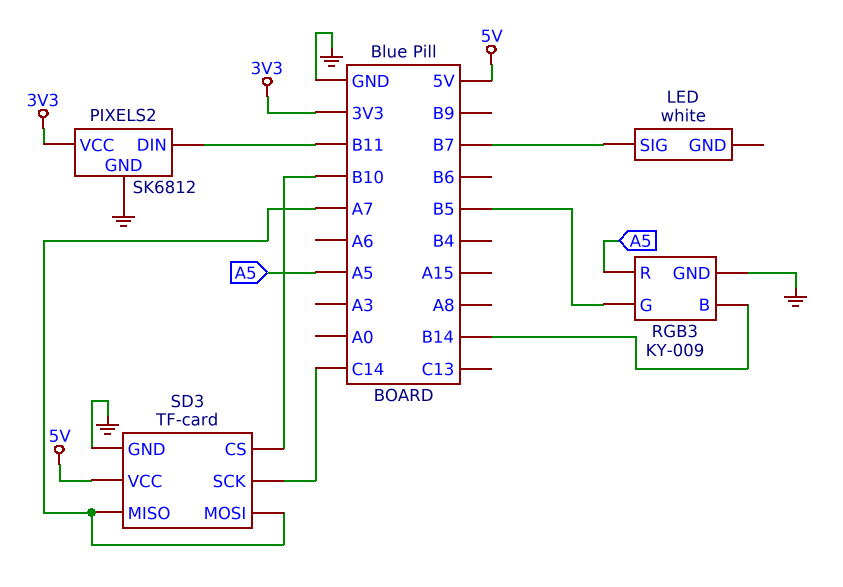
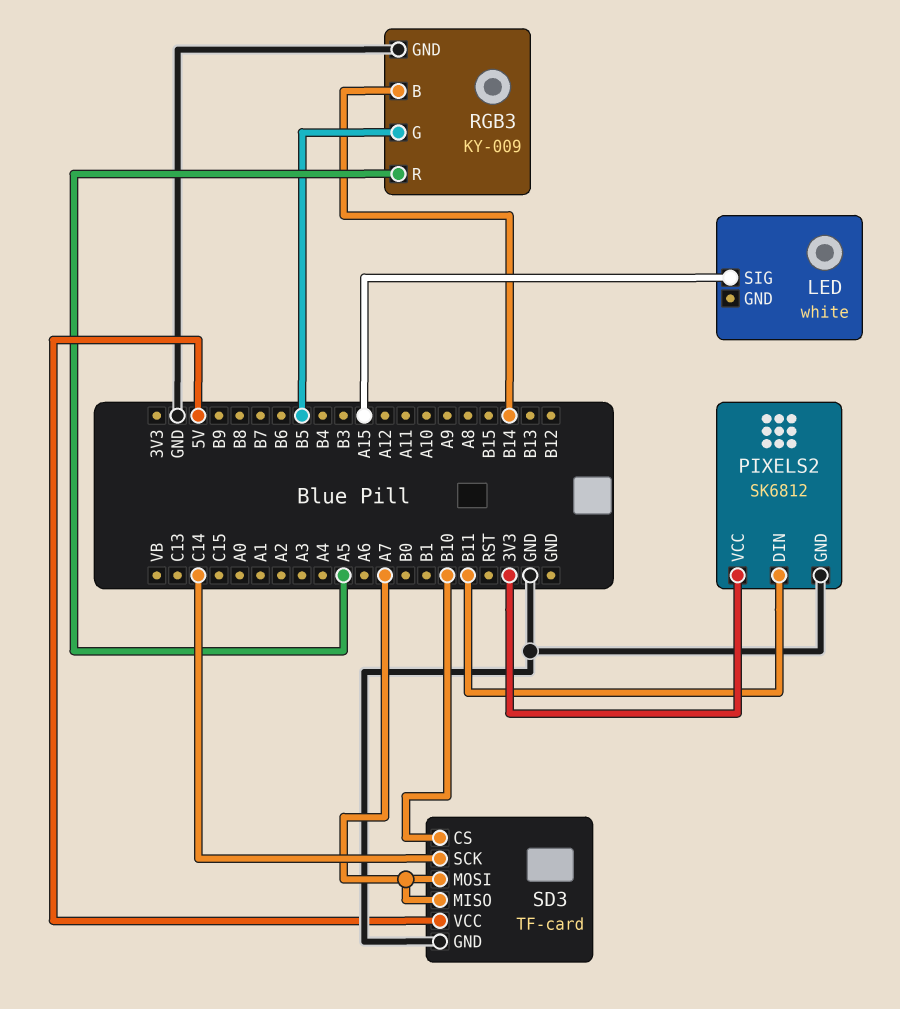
LED pin SIG: B7 -> A15

